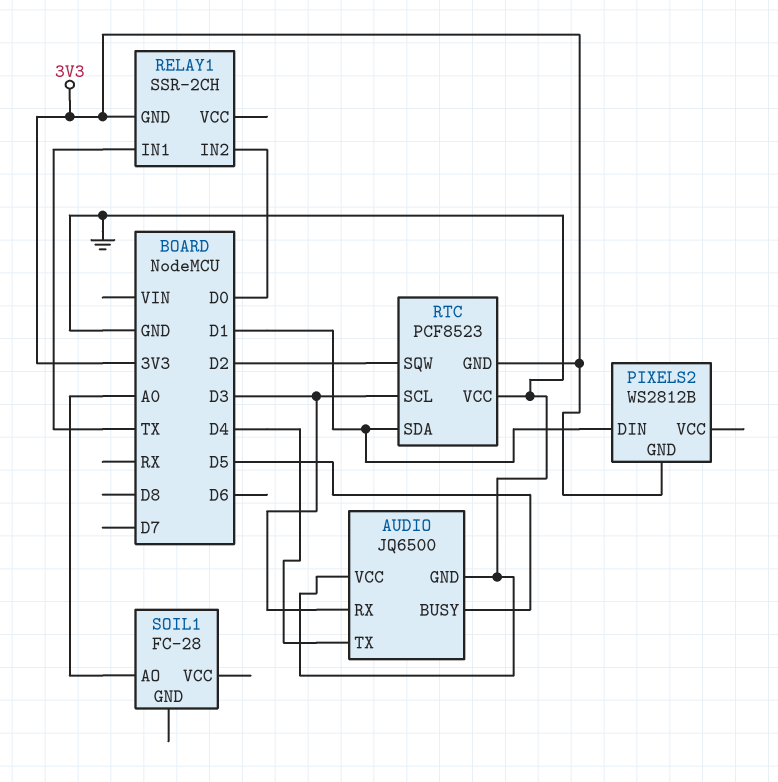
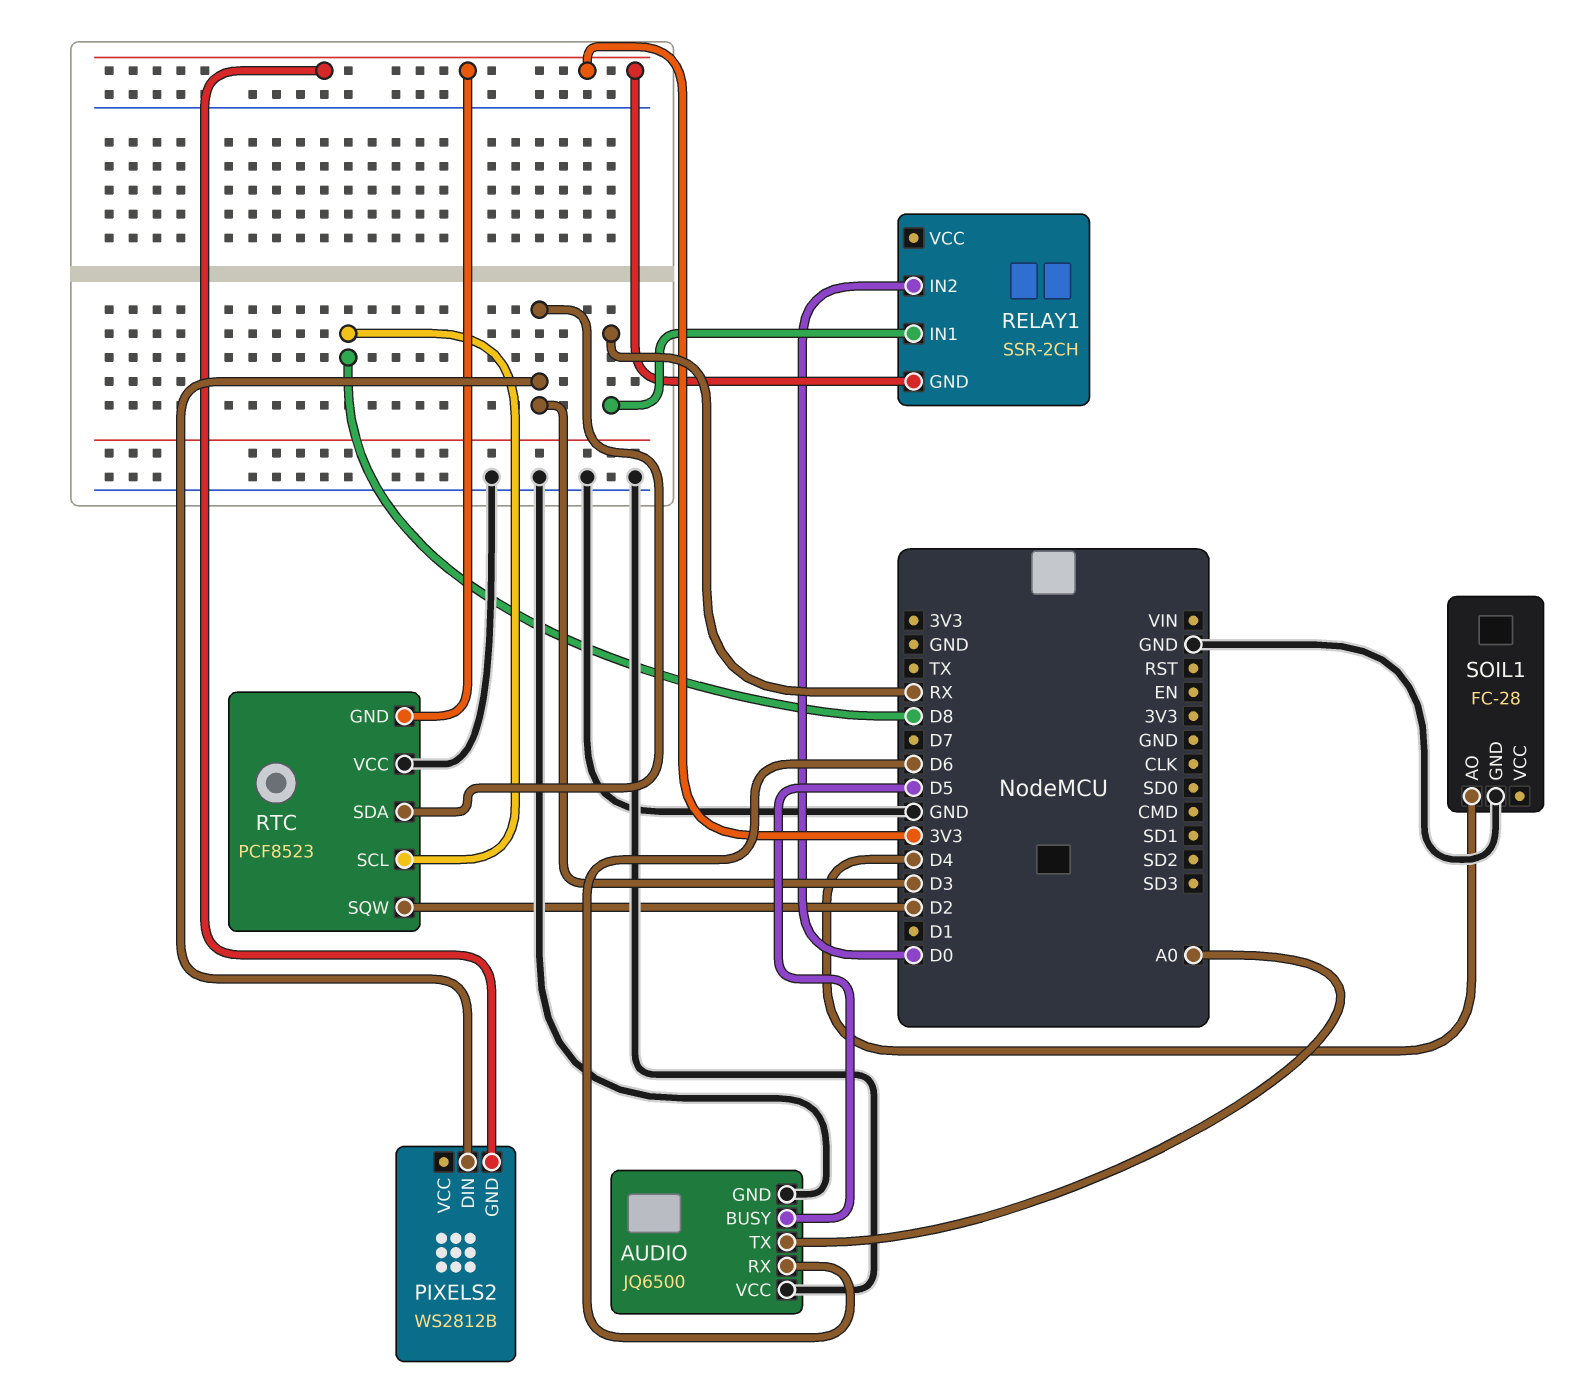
AUDIO pin RX: D3 -> D6
AUDIO pin TX: D4 -> A0
PIXELS2 pin DIN: D1 -> D3
RELAY1 pin IN1: TX -> RX
RTC pin SCL: D3 -> D8
RTC pin SDA: D1 -> D3
SOIL1 pin AO: A0 -> D4
SOIL1 pin GND: none -> GND

